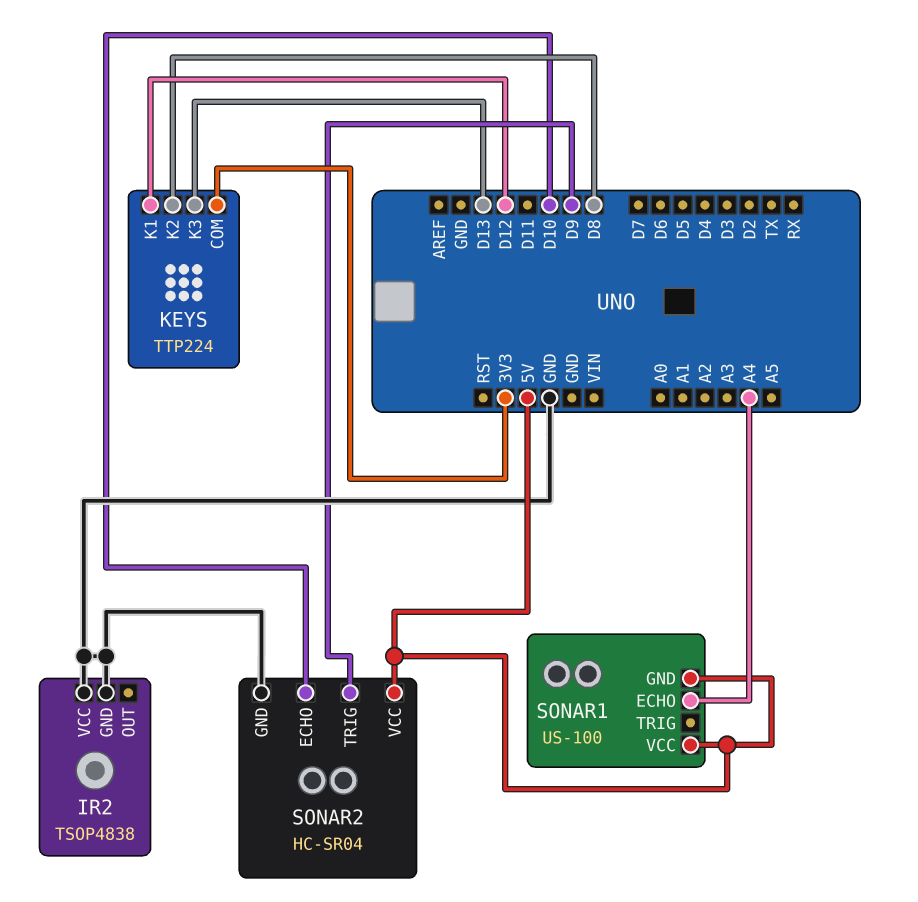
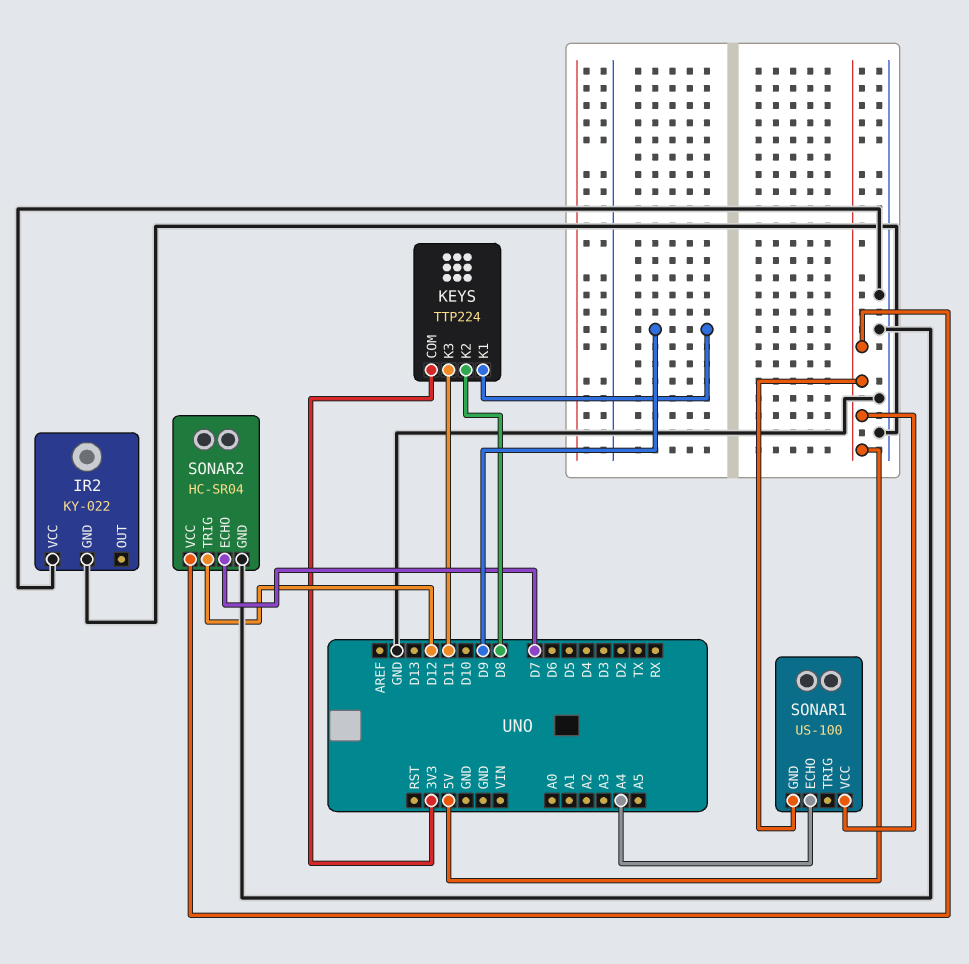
IR2: TSOP4838 -> KY-022
KEYS pin K1: D12 -> D9
KEYS pin K3: D13 -> D11
SONAR2 pin ECHO: D10 -> D7
SONAR2 pin TRIG: D9 -> D12

